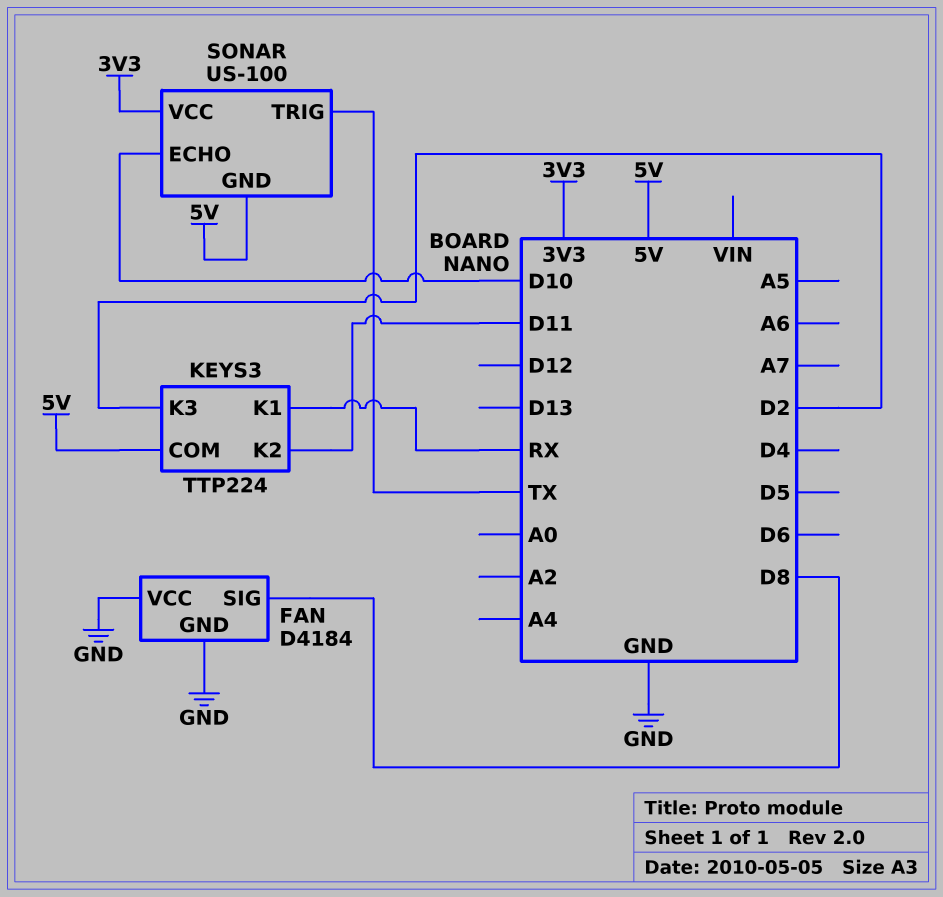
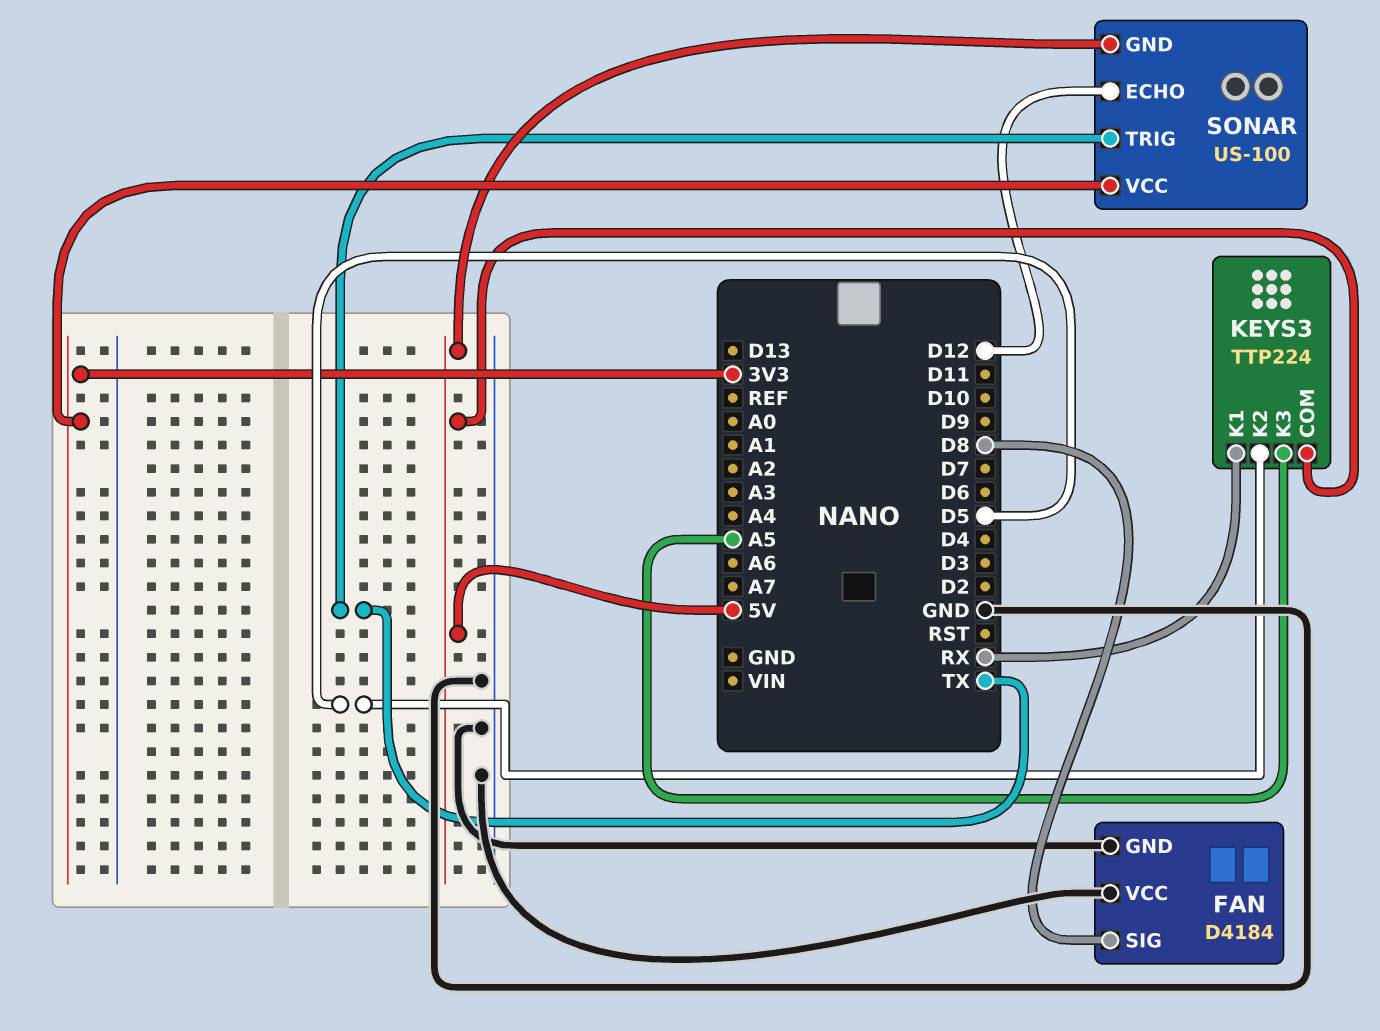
KEYS3 pin K2: D11 -> D5
KEYS3 pin K3: D2 -> A5
SONAR pin ECHO: D10 -> D12

